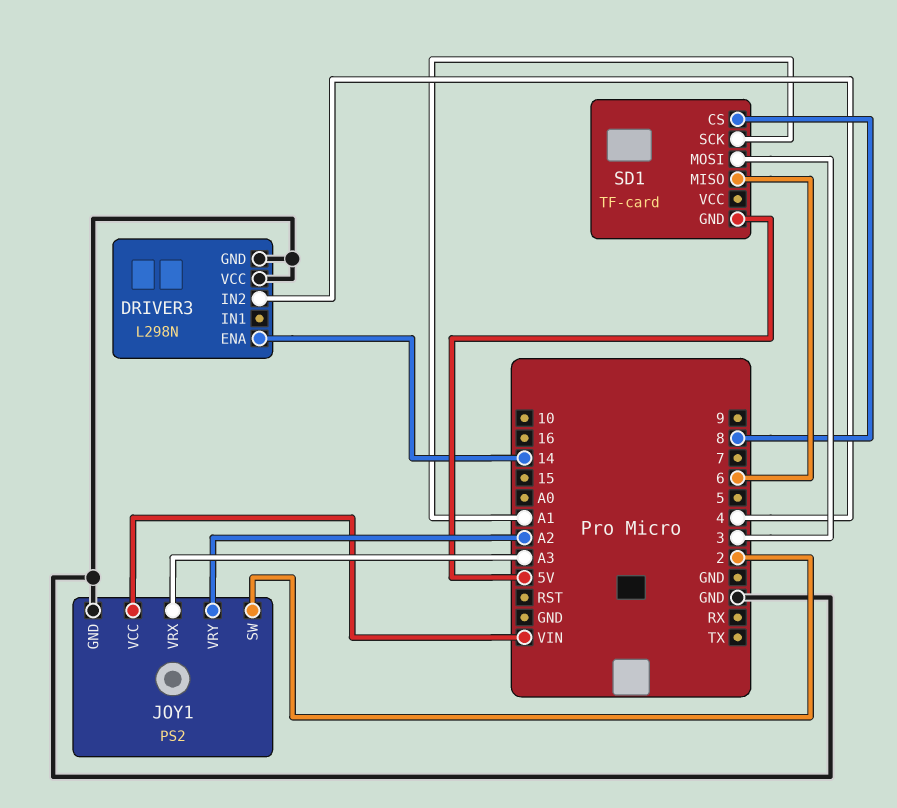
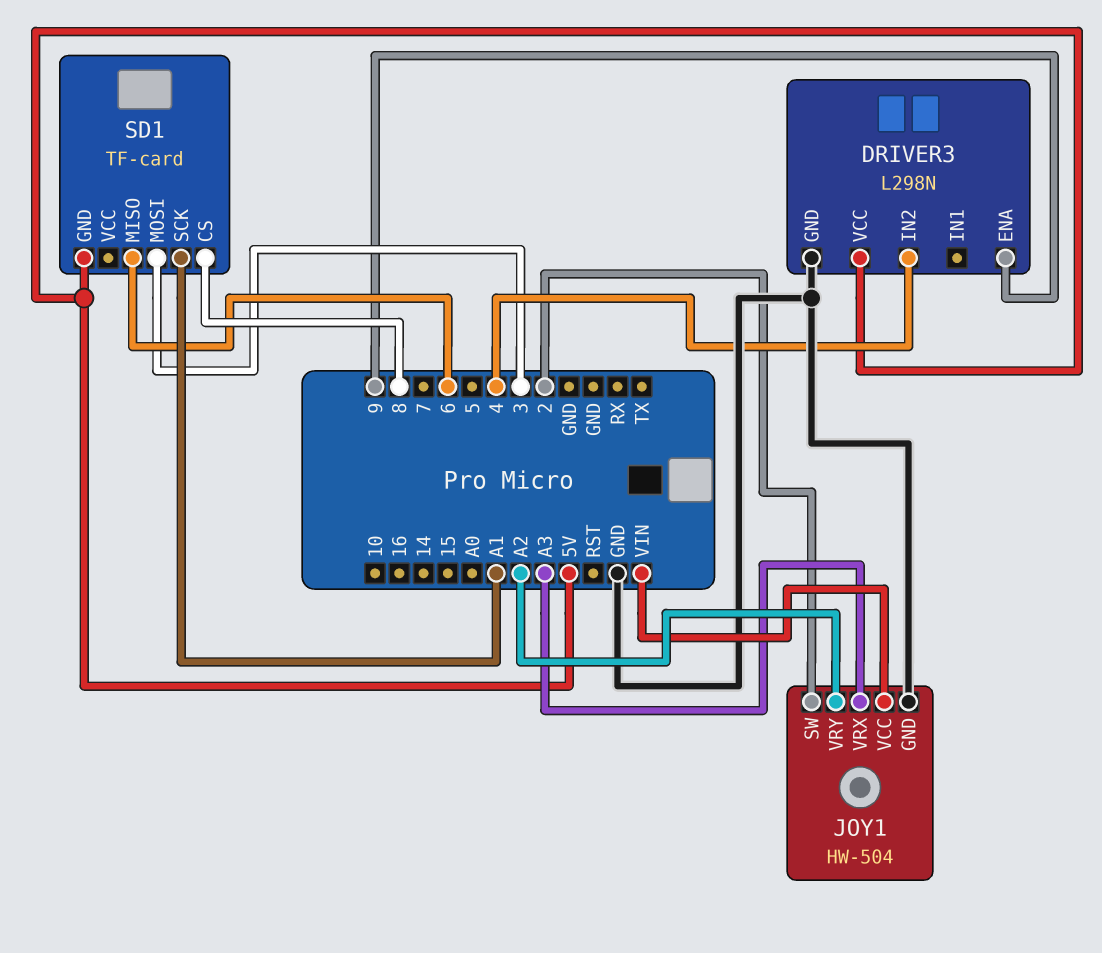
DRIVER3 pin ENA: 14 -> 9
DRIVER3 pin VCC: GND -> 5V
JOY1: PS2 -> HW-504

